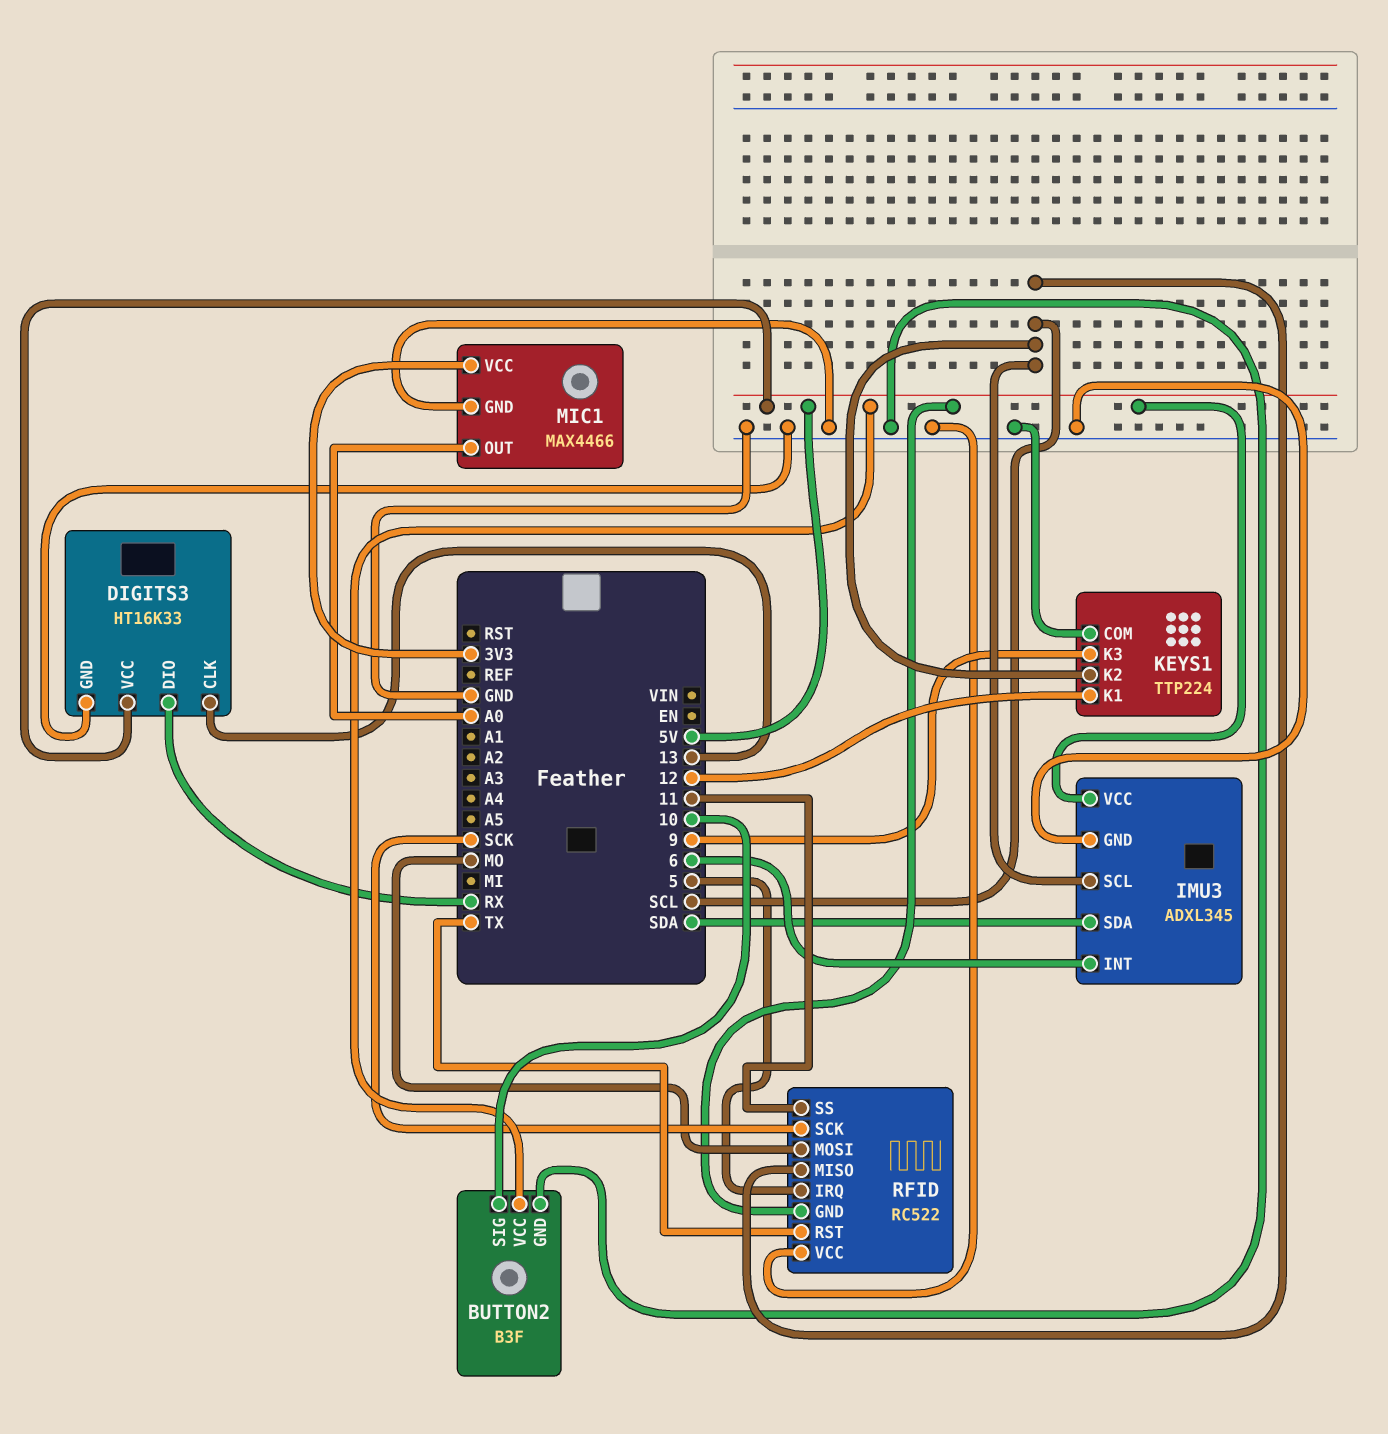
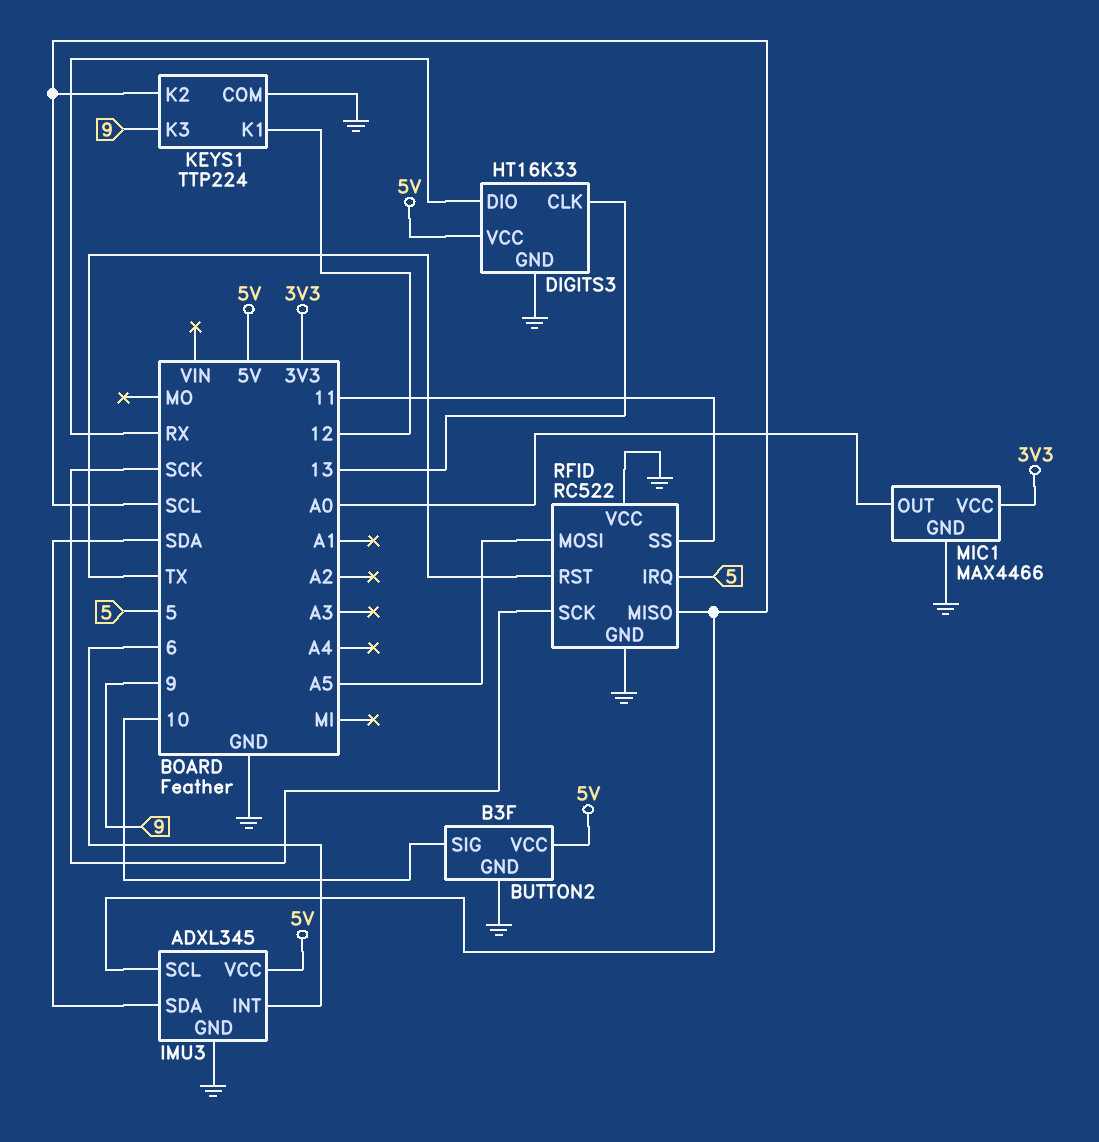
RFID pin GND: 5V -> GND
RFID pin MOSI: MO -> A5

